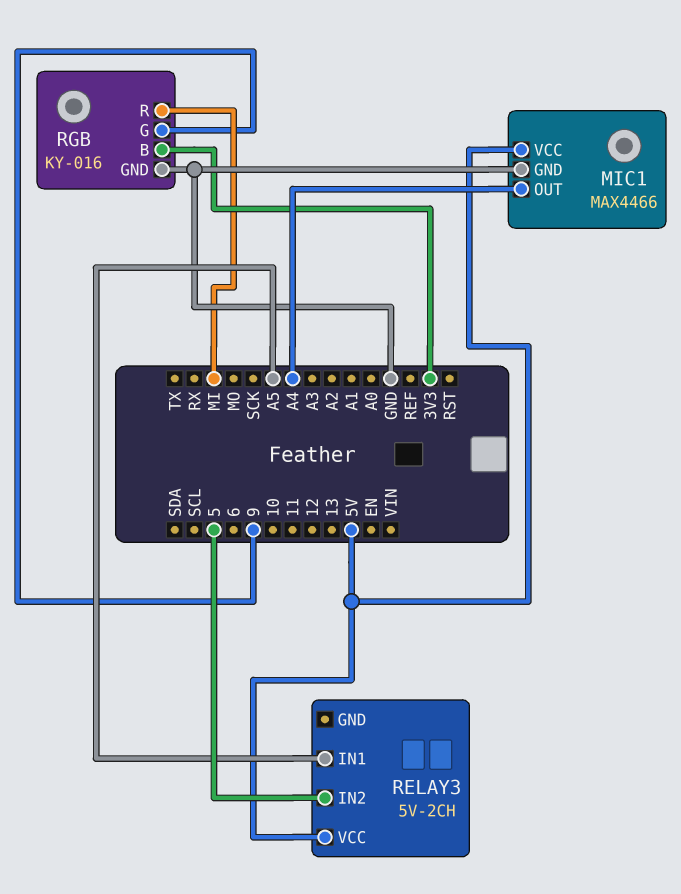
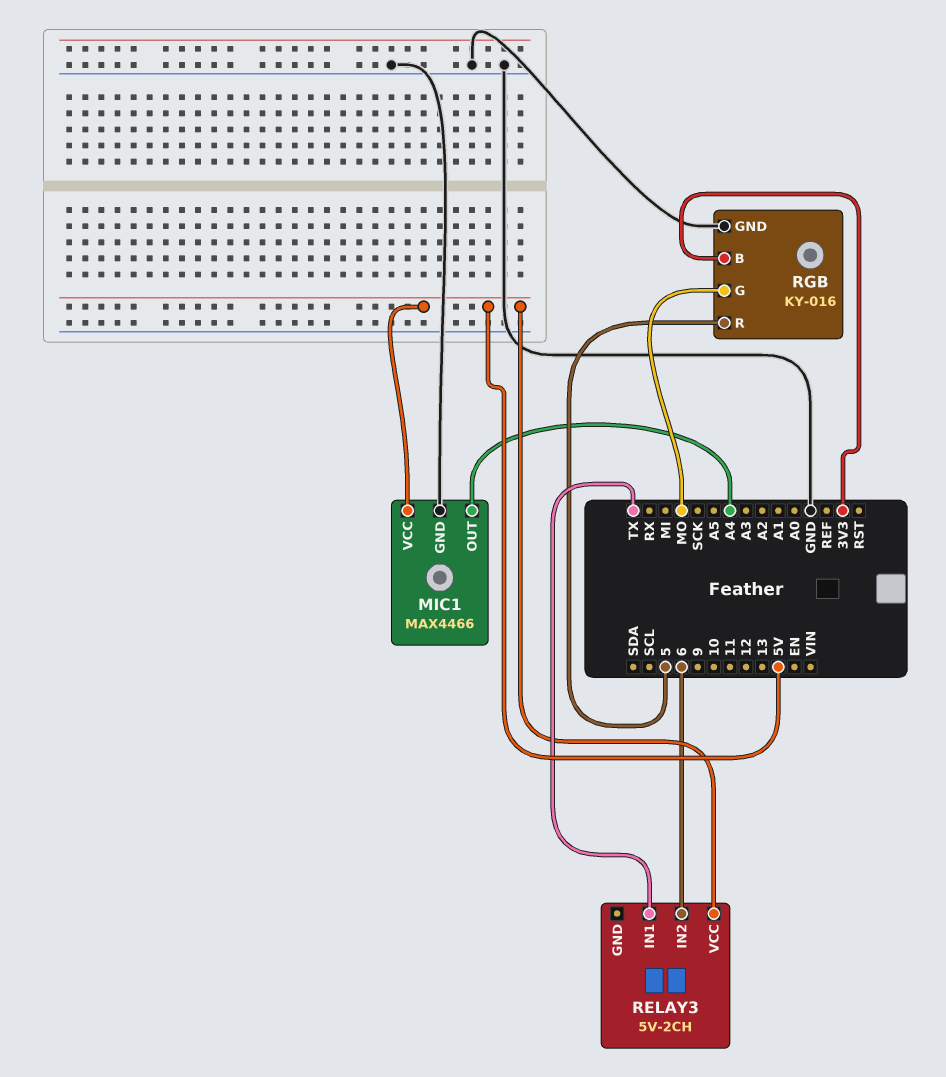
RELAY3 pin IN1: A5 -> TX
RELAY3 pin IN2: 5 -> 6
RGB pin G: 9 -> MO
RGB pin R: MI -> 5

